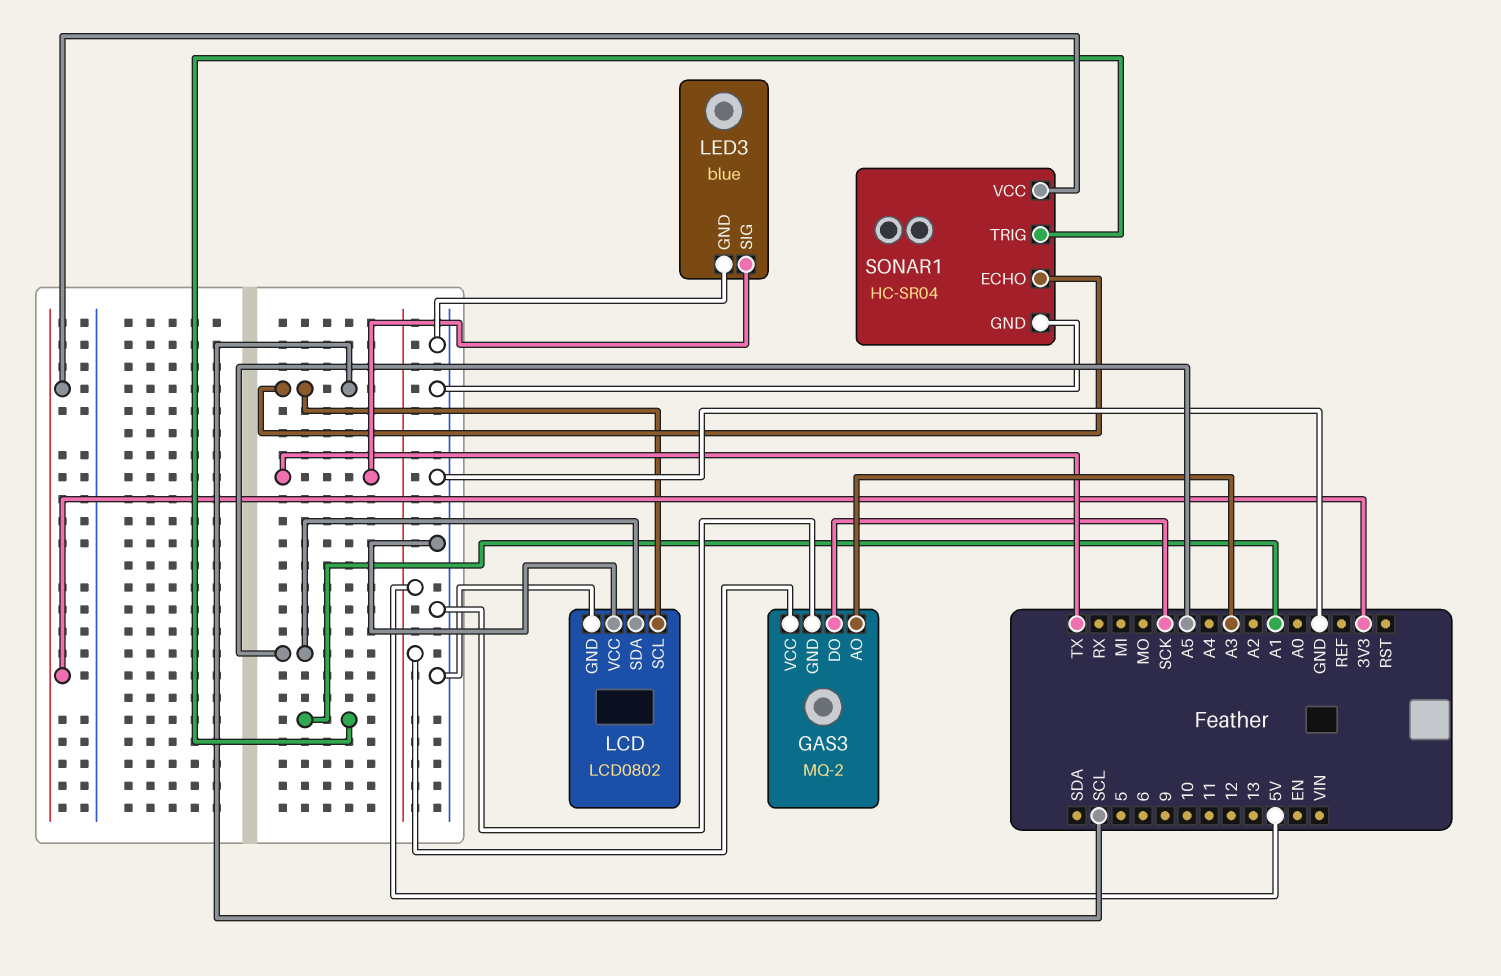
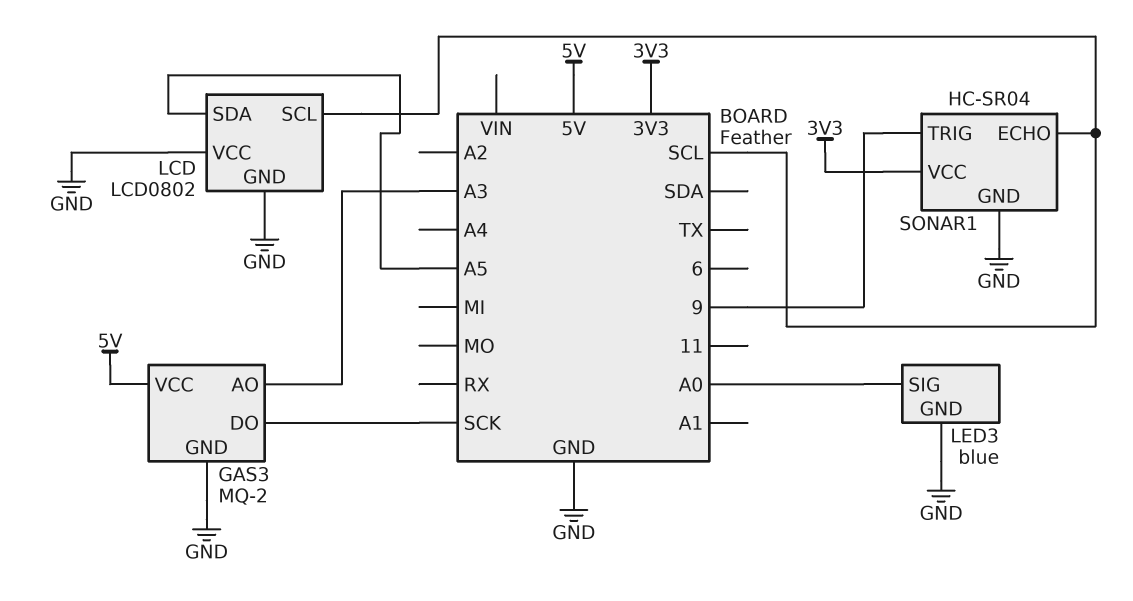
LED3 pin SIG: TX -> A0
SONAR1 pin TRIG: A1 -> 9

